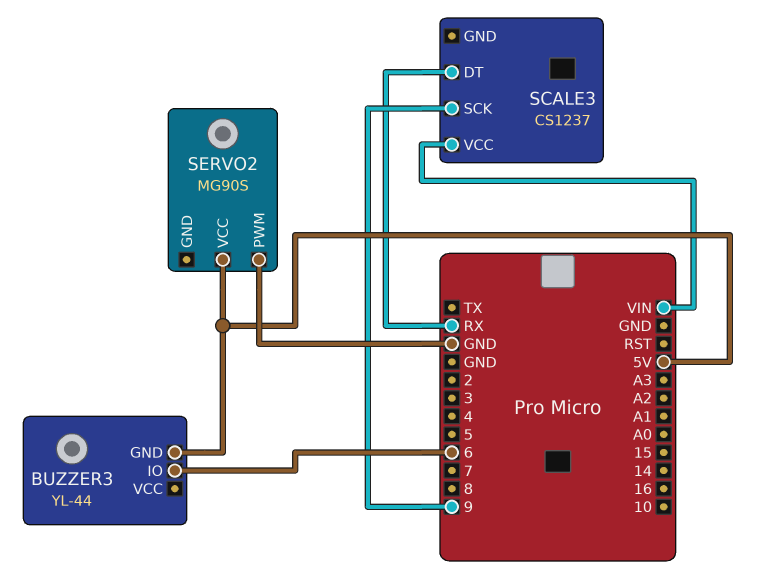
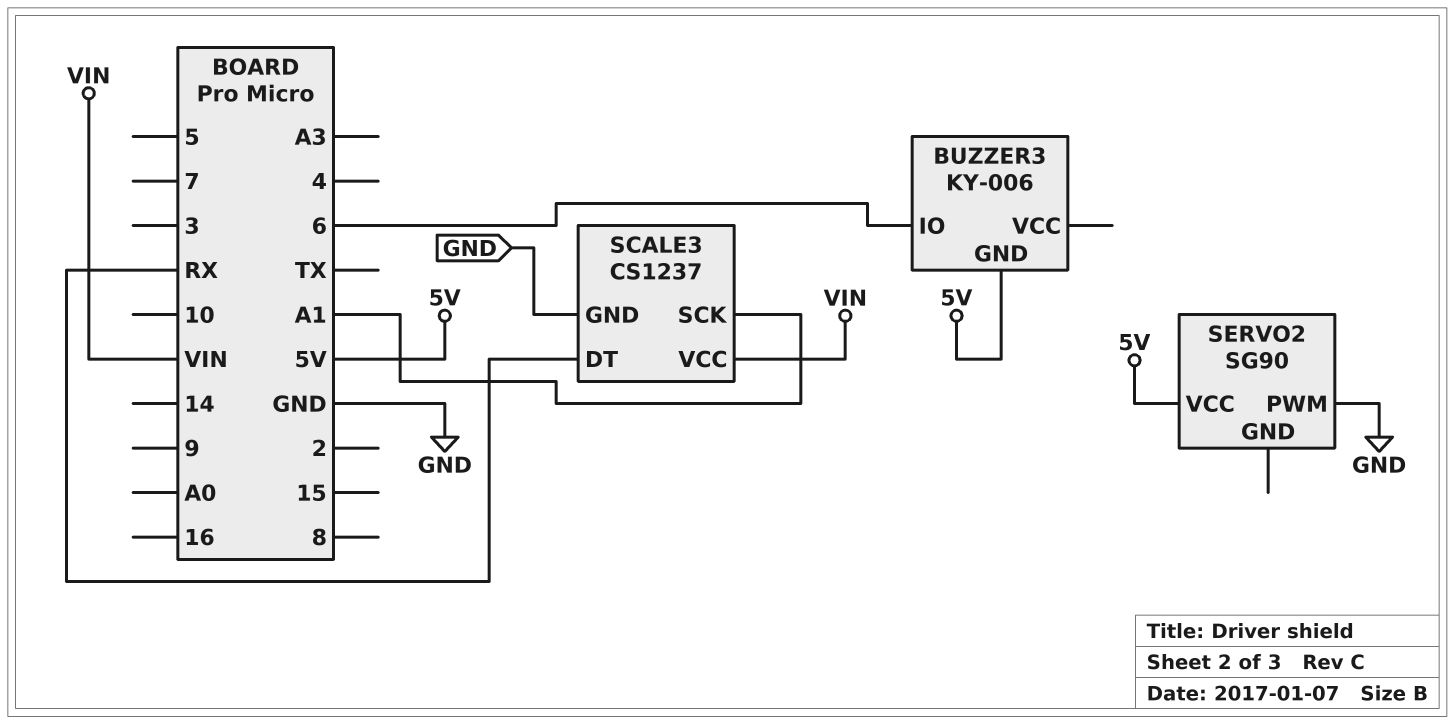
BUZZER3: YL-44 -> KY-006
SCALE3 pin GND: none -> GND
SCALE3 pin SCK: 9 -> A1
SERVO2: MG90S -> SG90

